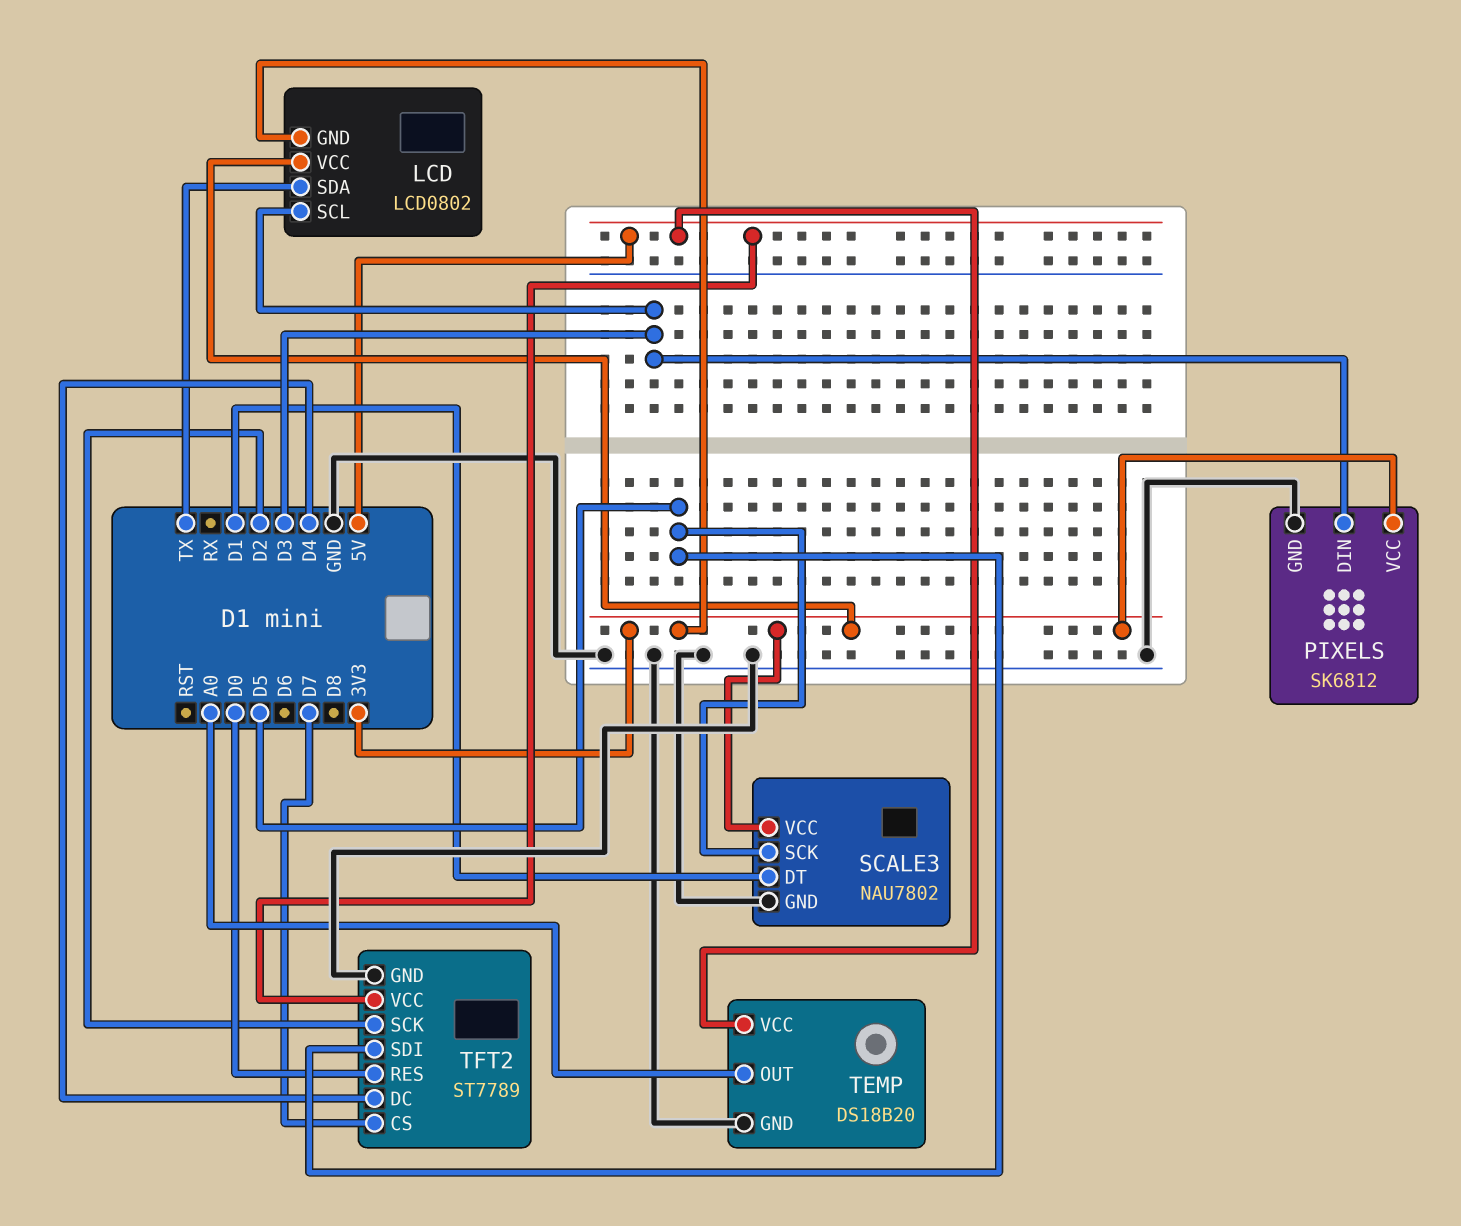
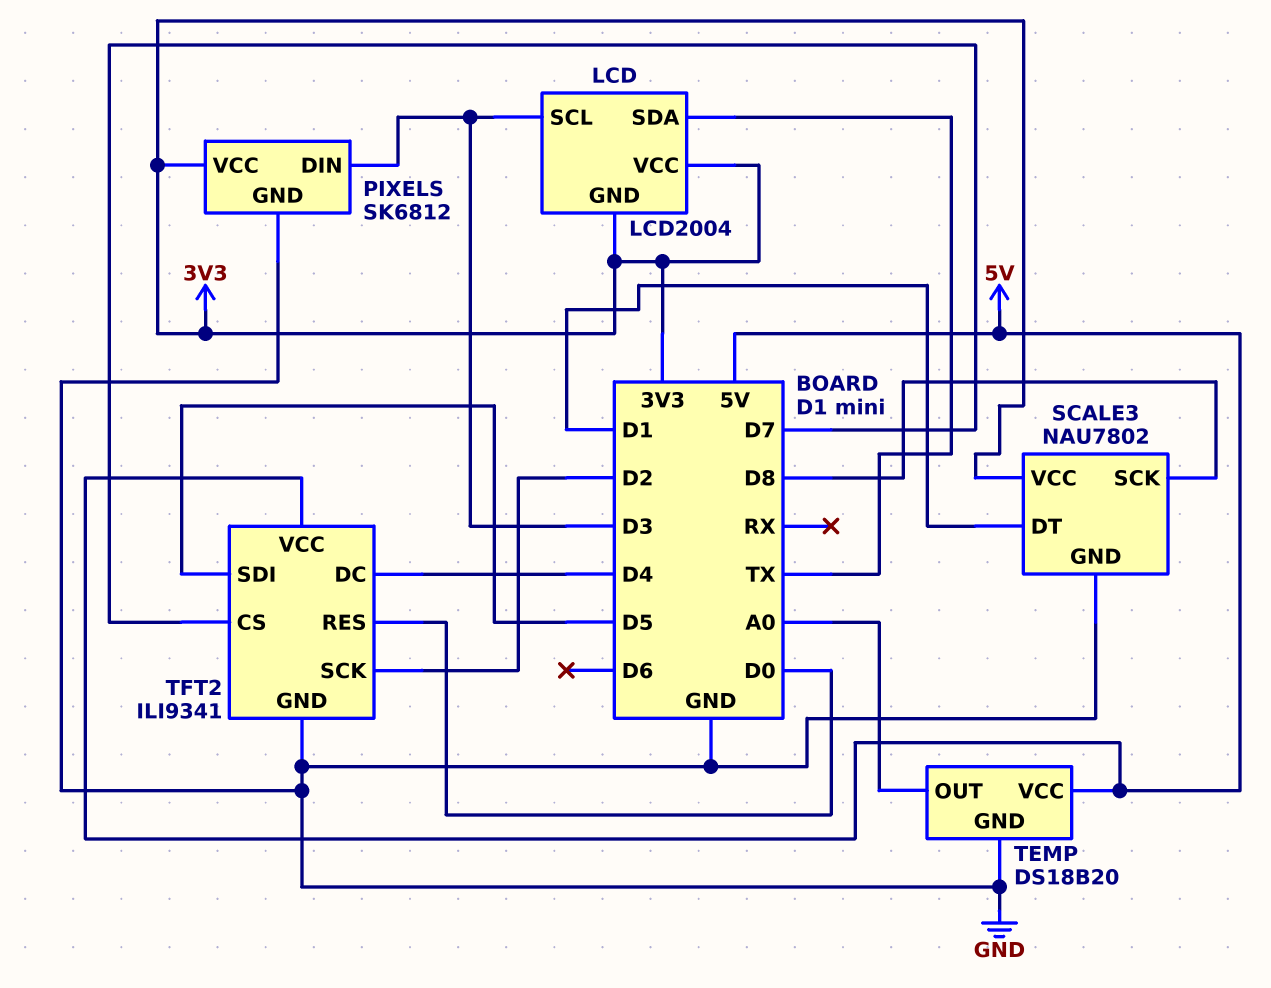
LCD: LCD0802 -> LCD2004
SCALE3 pin SCK: D5 -> D8
TFT2: ST7789 -> ILI9341

